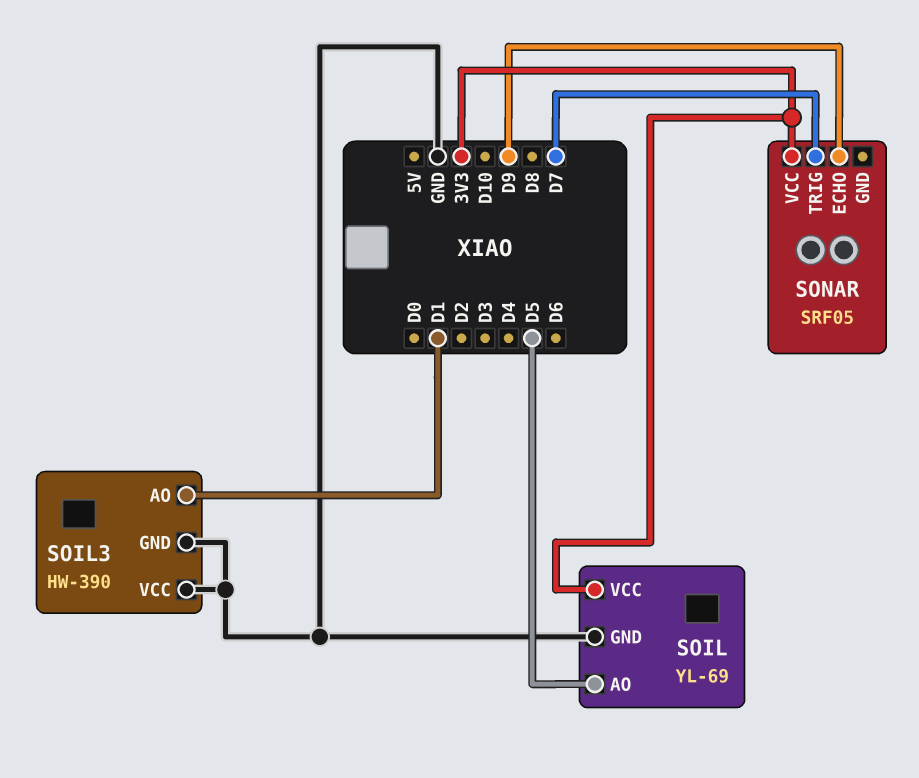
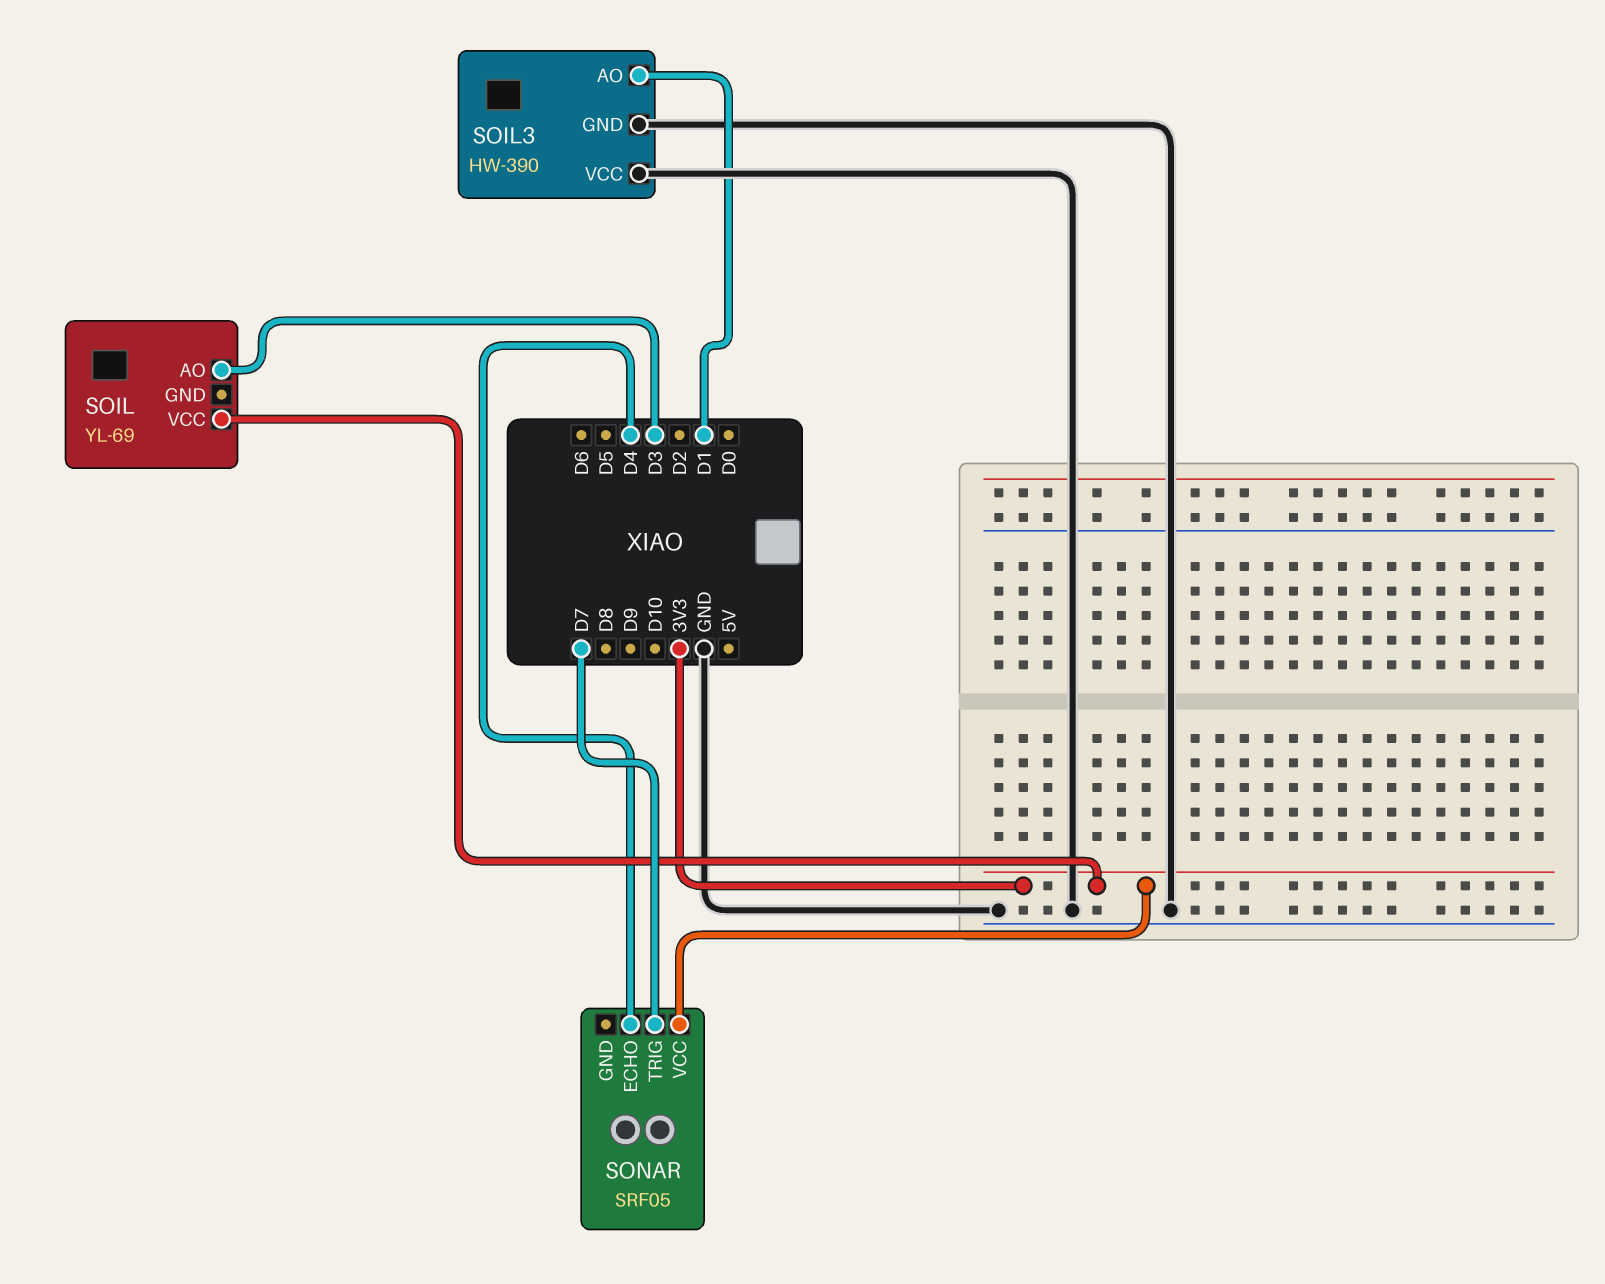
SOIL pin AO: D5 -> D3
SOIL pin GND: GND -> none
SONAR pin ECHO: D9 -> D4

